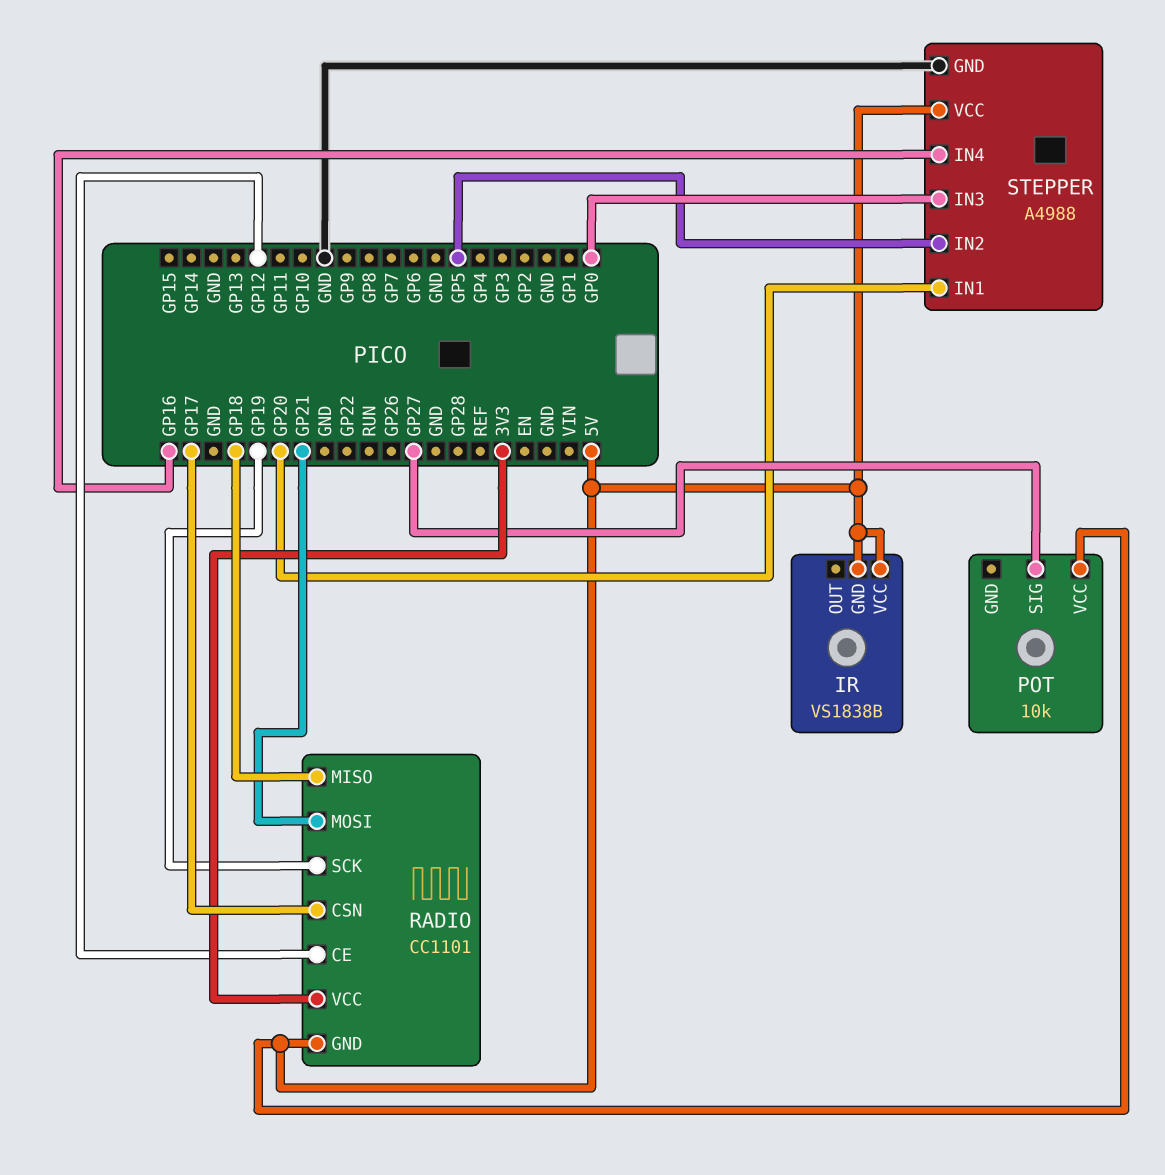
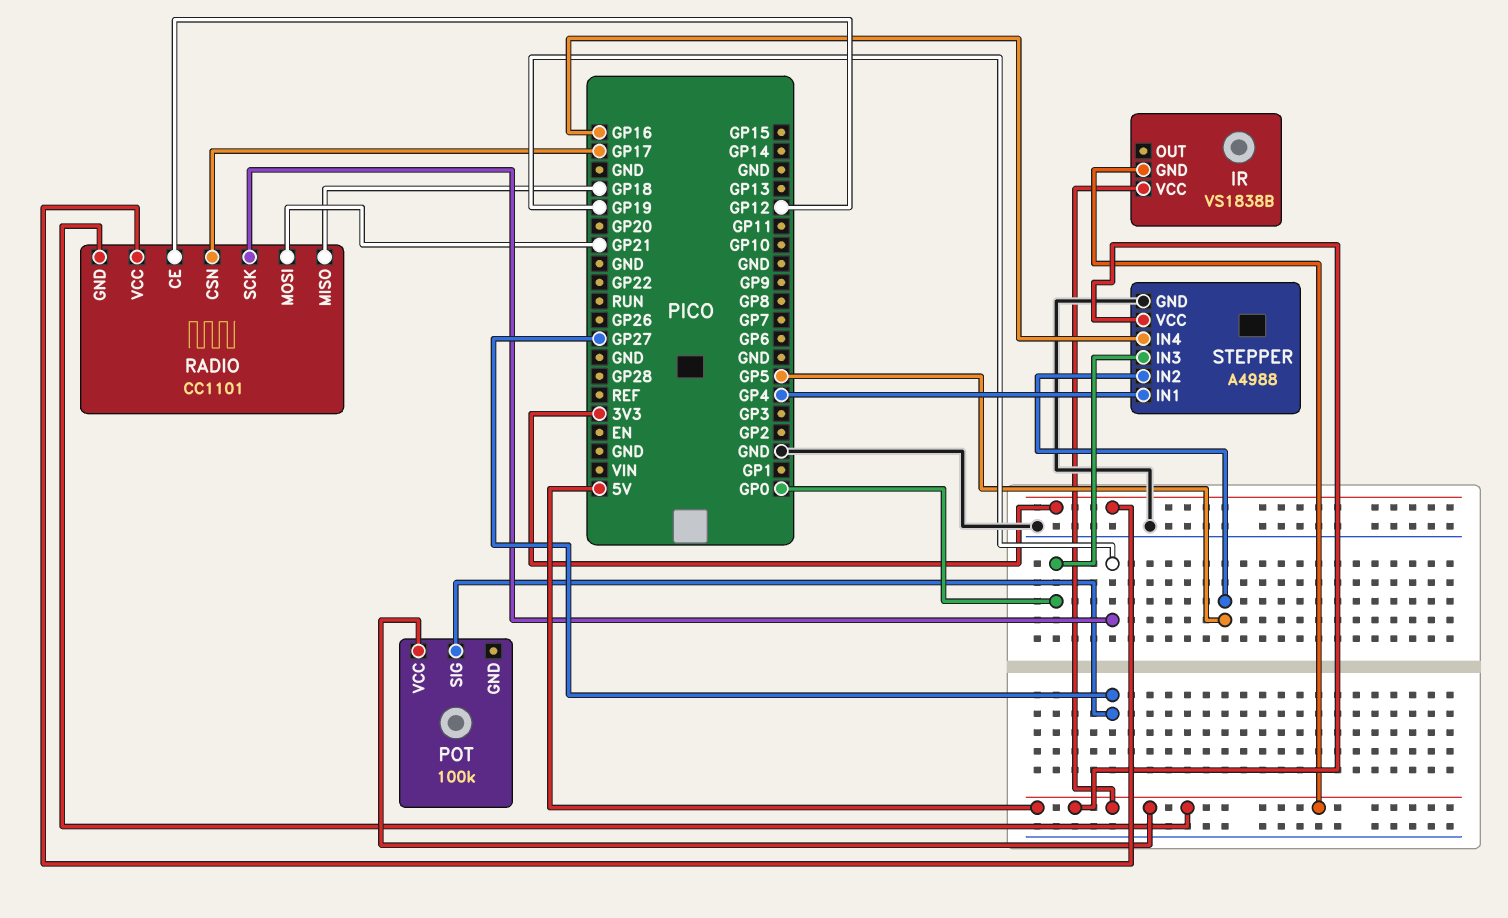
POT: 10k -> 100k
STEPPER pin IN1: GP20 -> GP4

